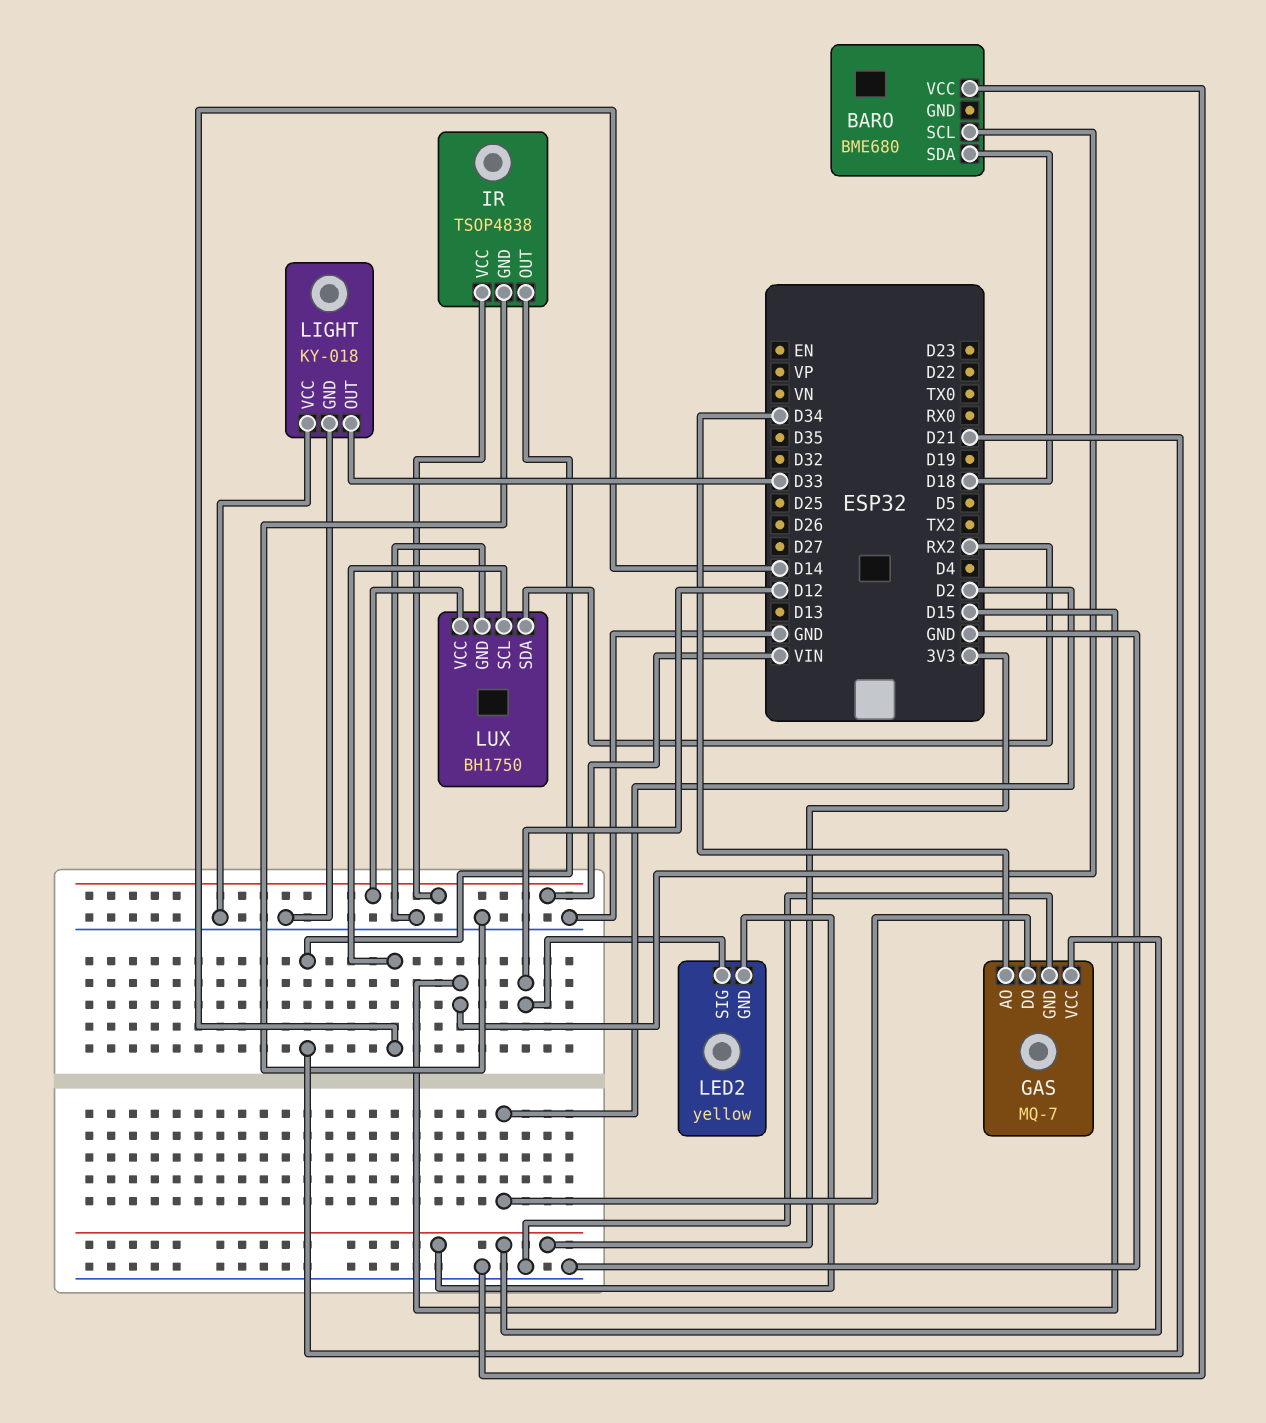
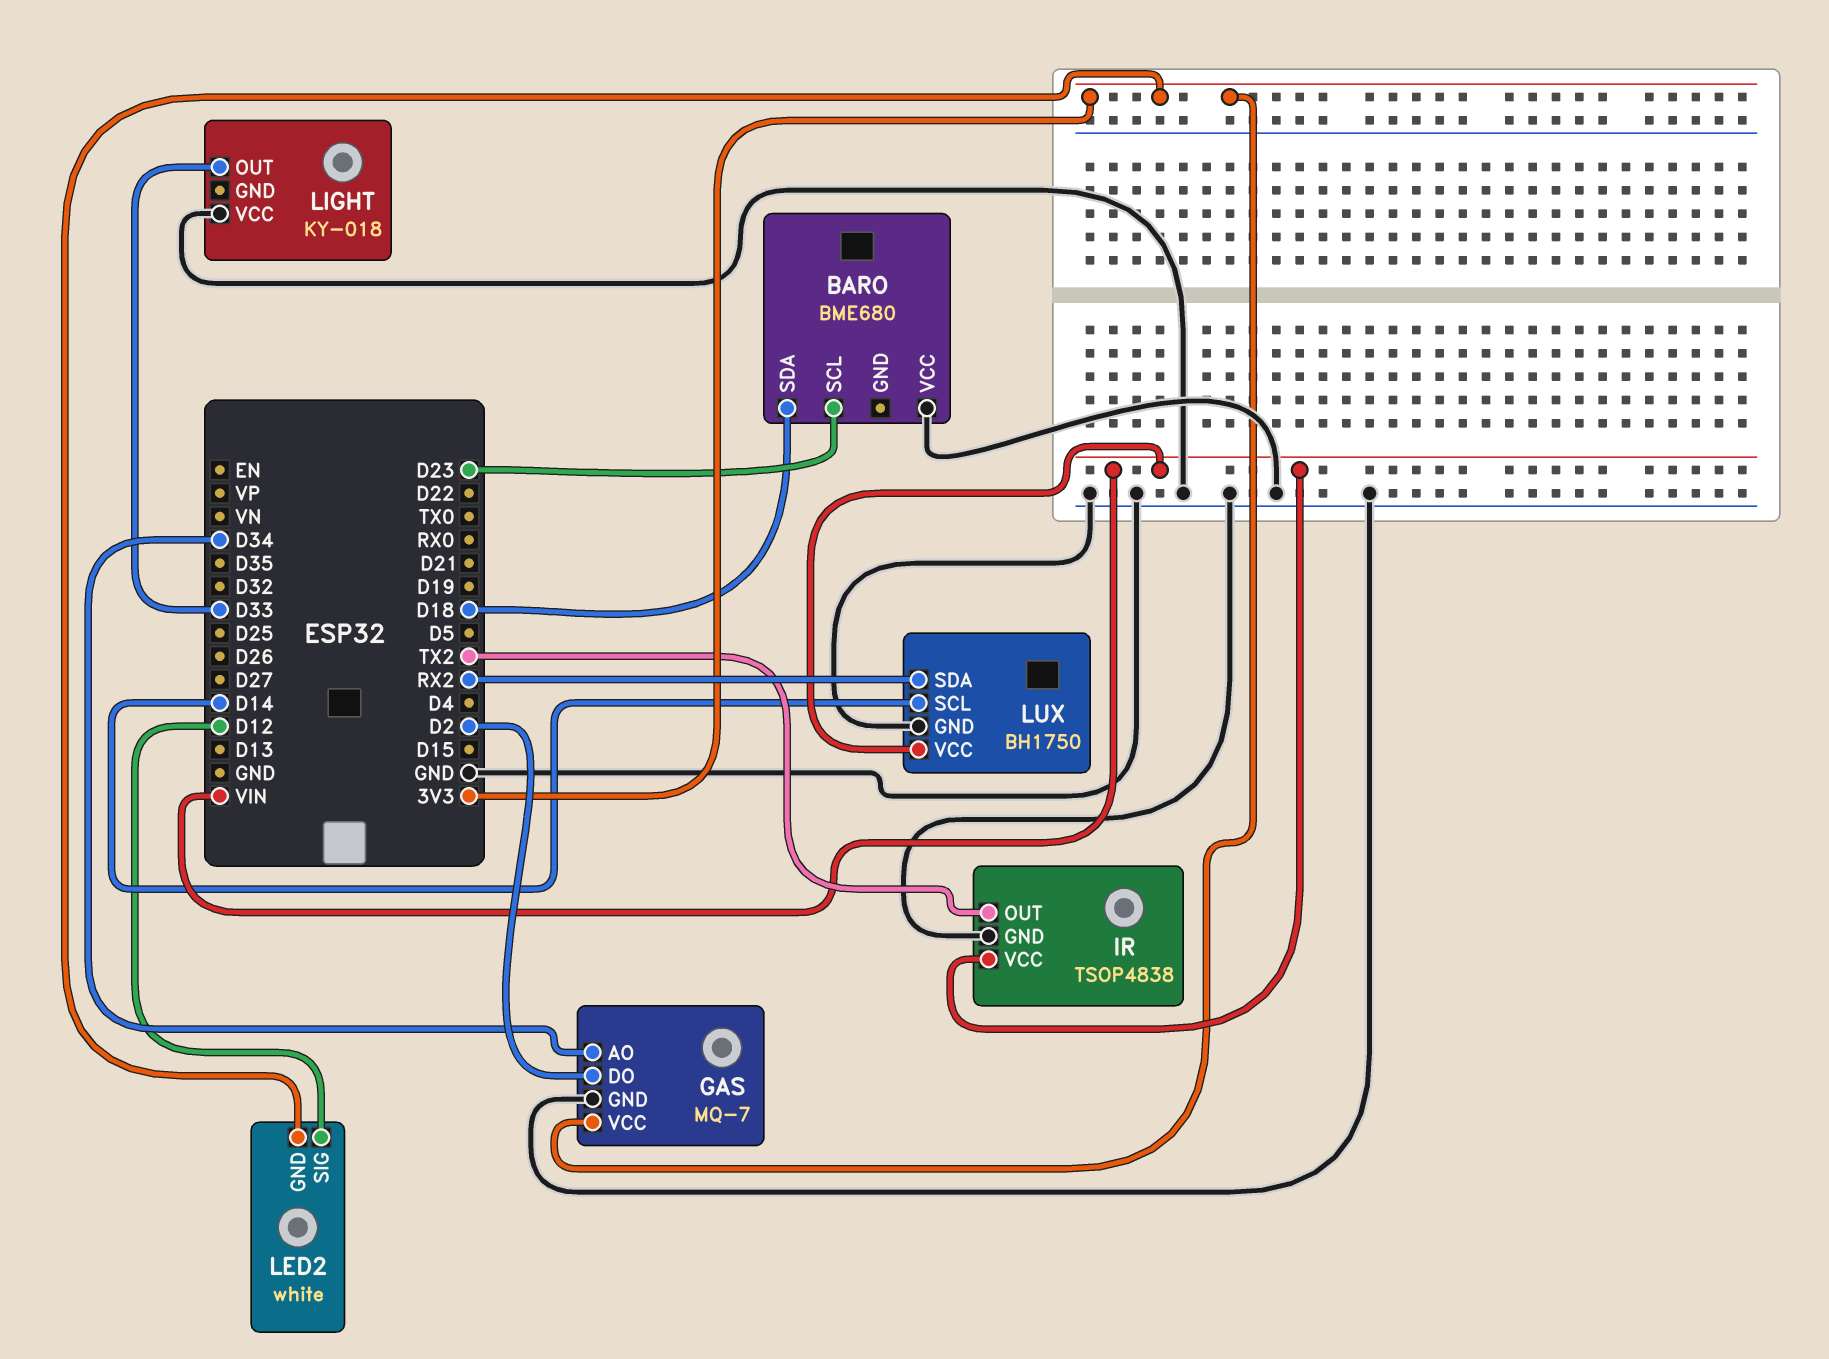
BARO pin SCL: D15 -> D23
IR pin OUT: D21 -> TX2
LED2: yellow -> white
LIGHT pin GND: GND -> none

